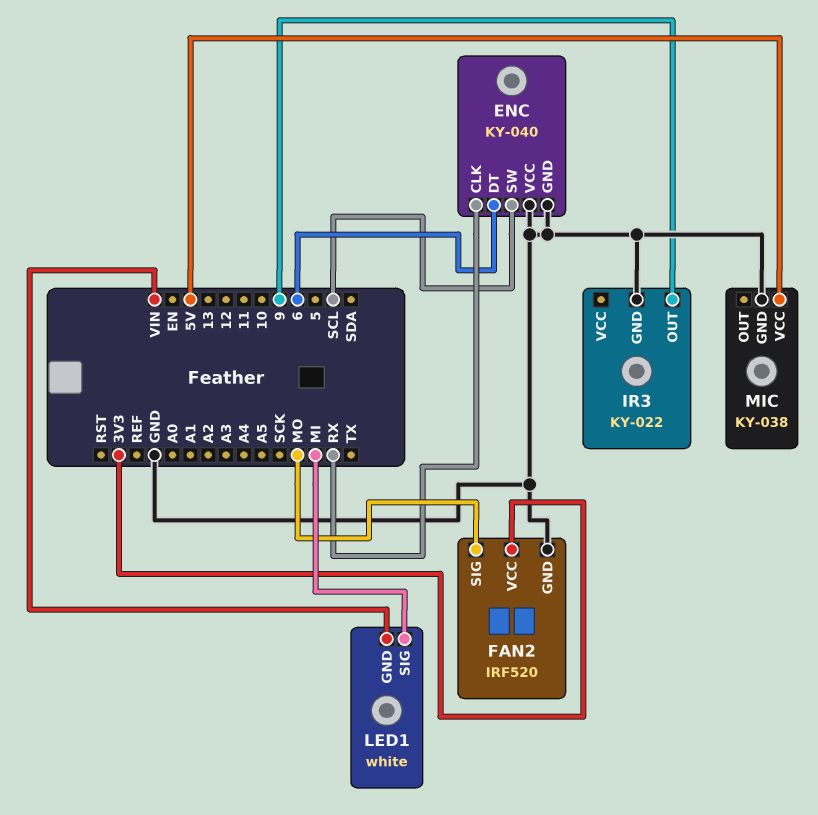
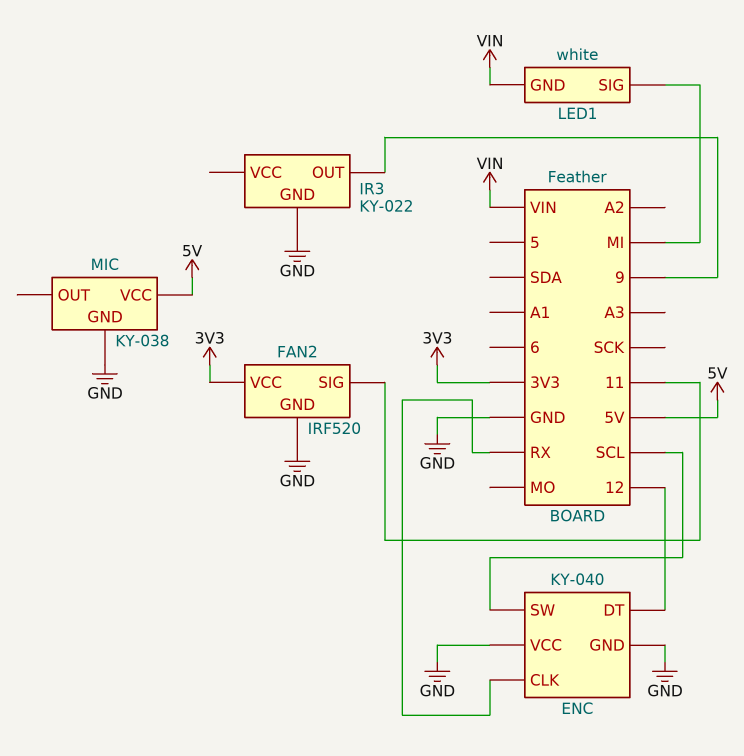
ENC pin DT: 6 -> 12
FAN2 pin SIG: MO -> 11

